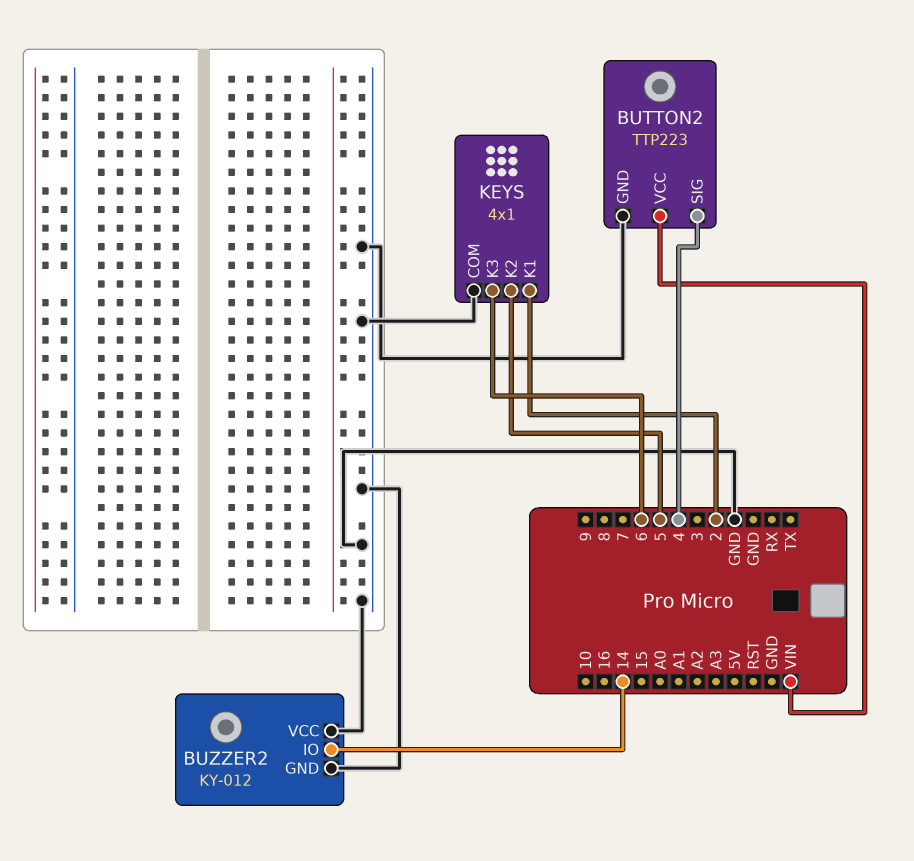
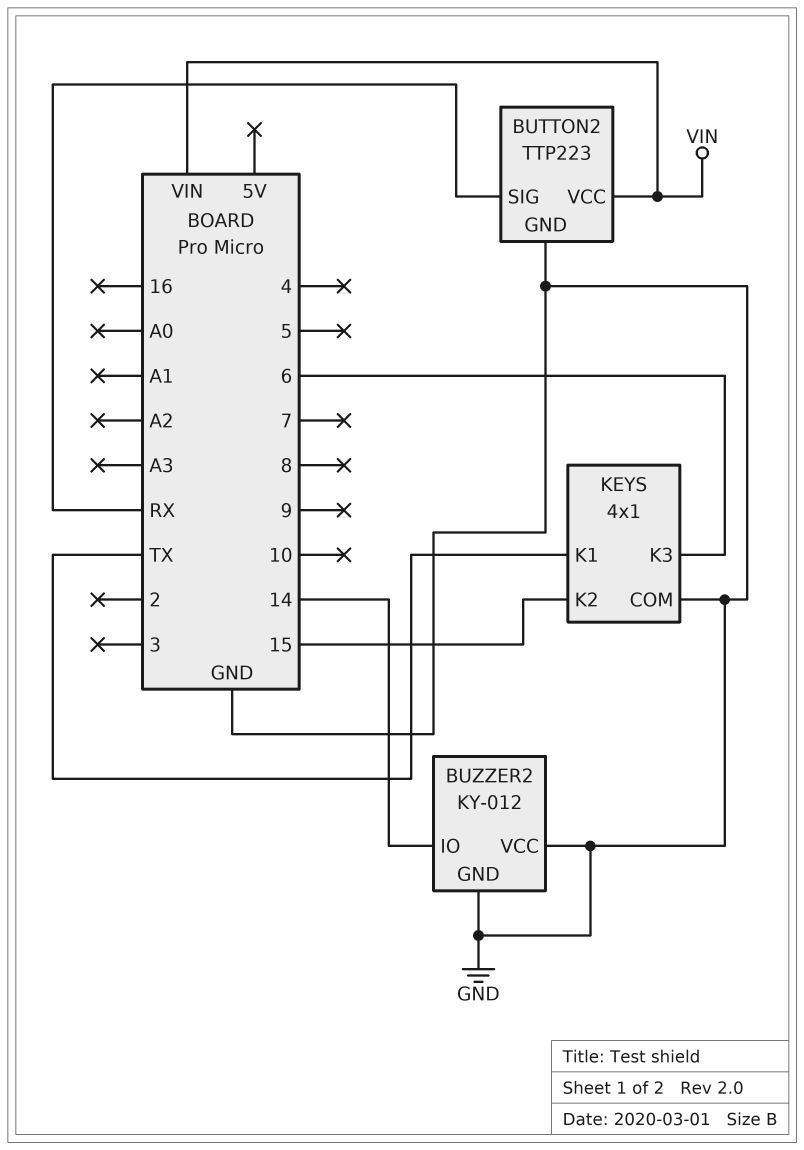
BUTTON2 pin SIG: 4 -> RX
KEYS pin K1: 2 -> TX
KEYS pin K2: 5 -> 15

